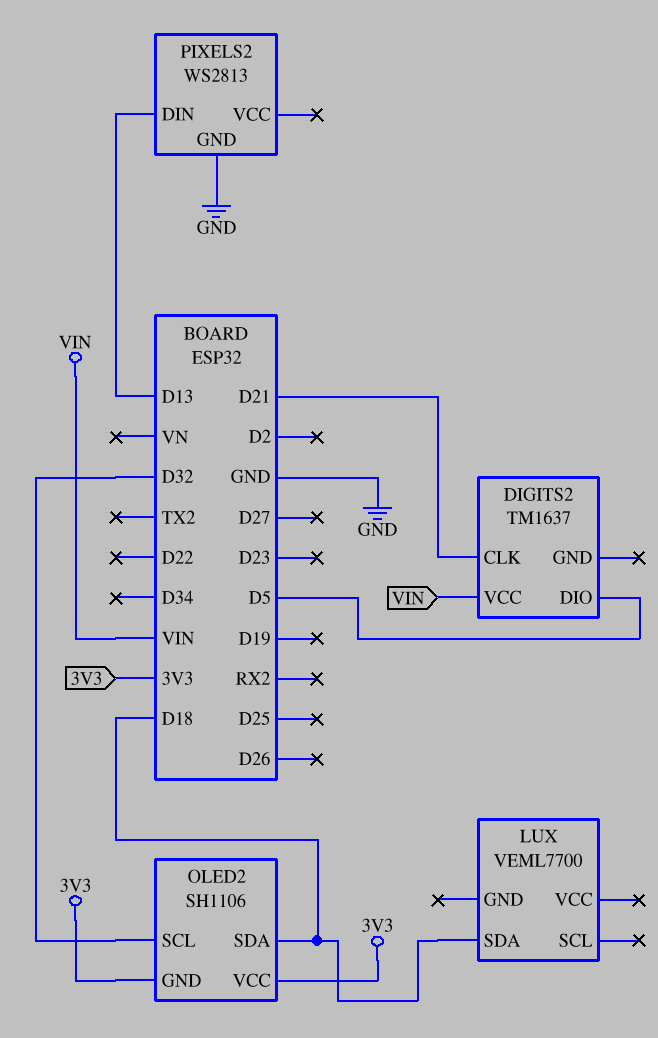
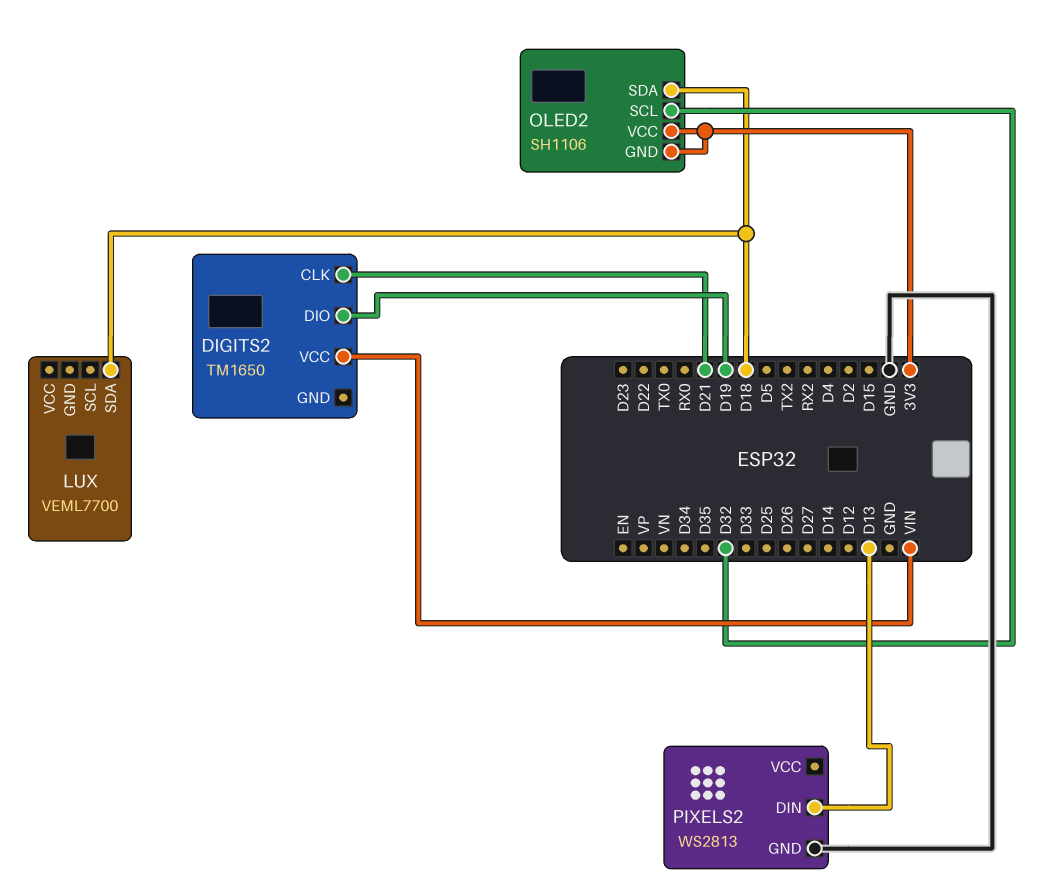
DIGITS2: TM1637 -> TM1650
DIGITS2 pin DIO: D5 -> D19

